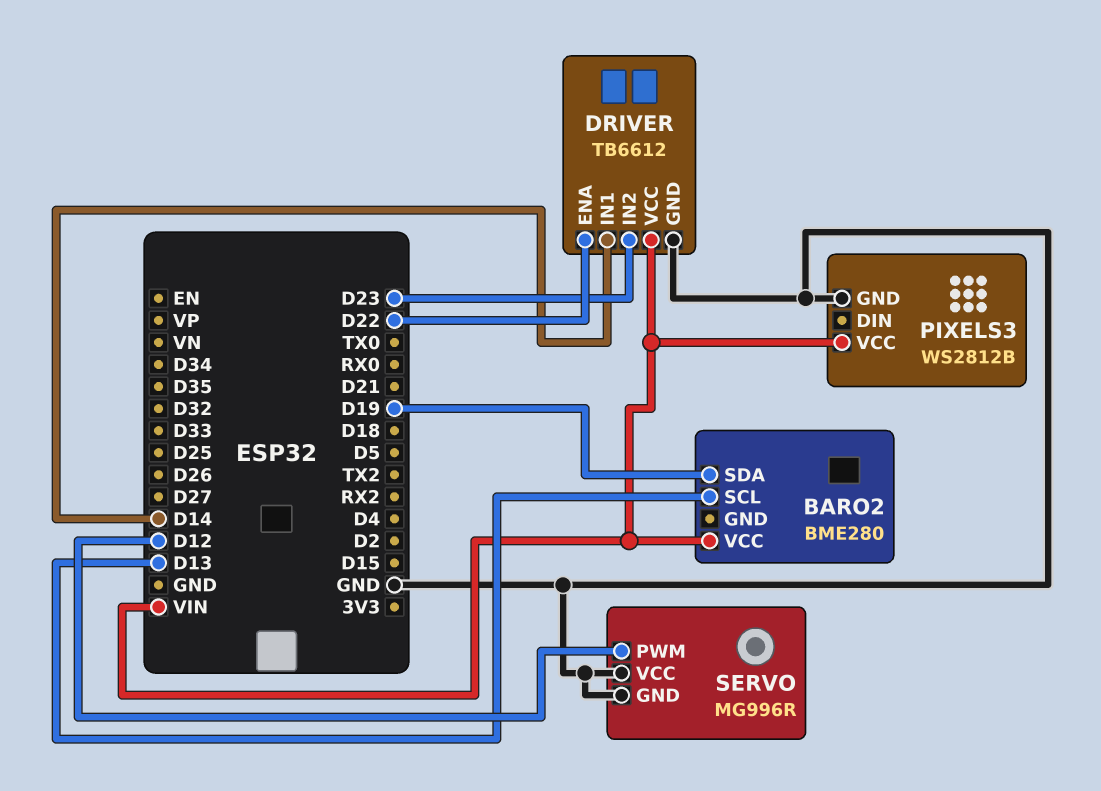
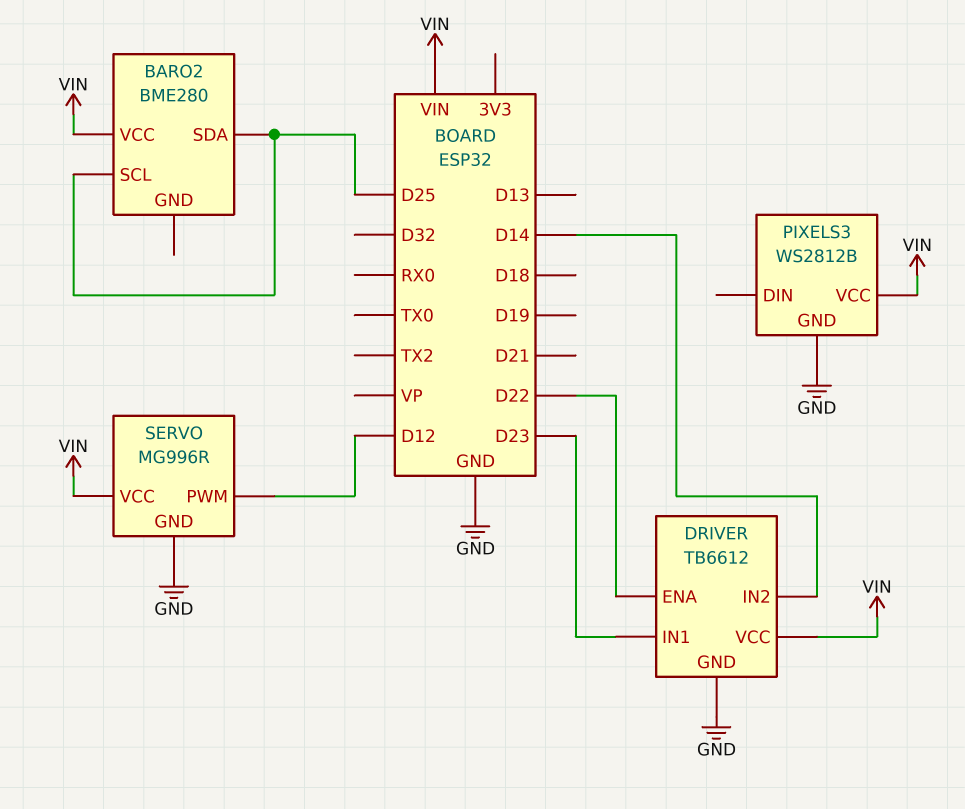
BARO2 pin SCL: D13 -> D25
BARO2 pin SDA: D19 -> D25
DRIVER pin IN1: D14 -> D23
DRIVER pin IN2: D23 -> D14
SERVO pin VCC: GND -> VIN

